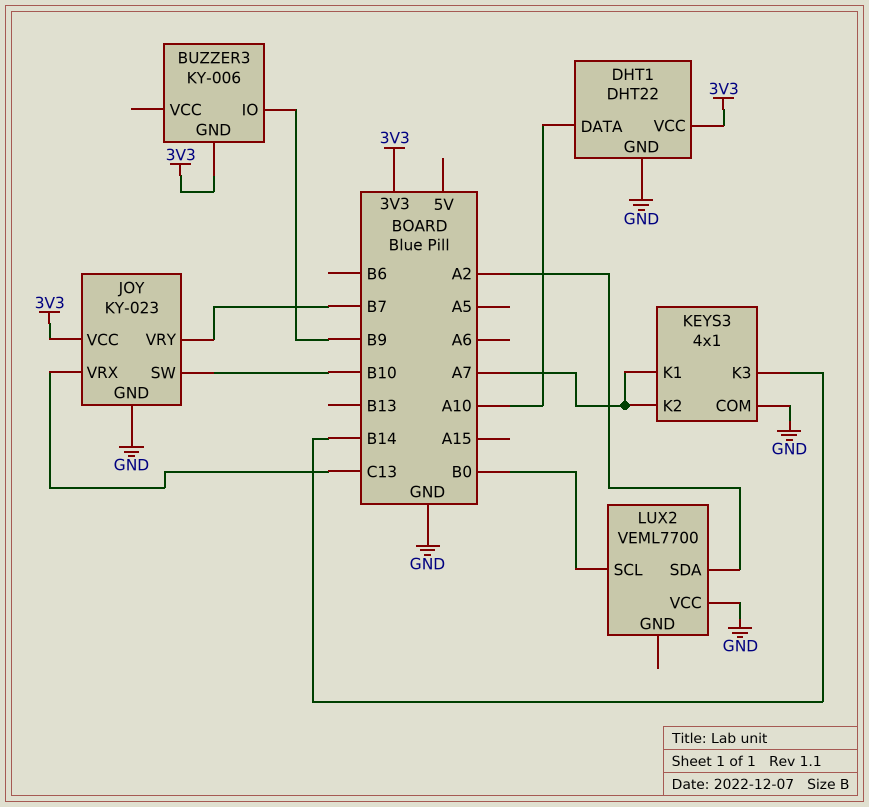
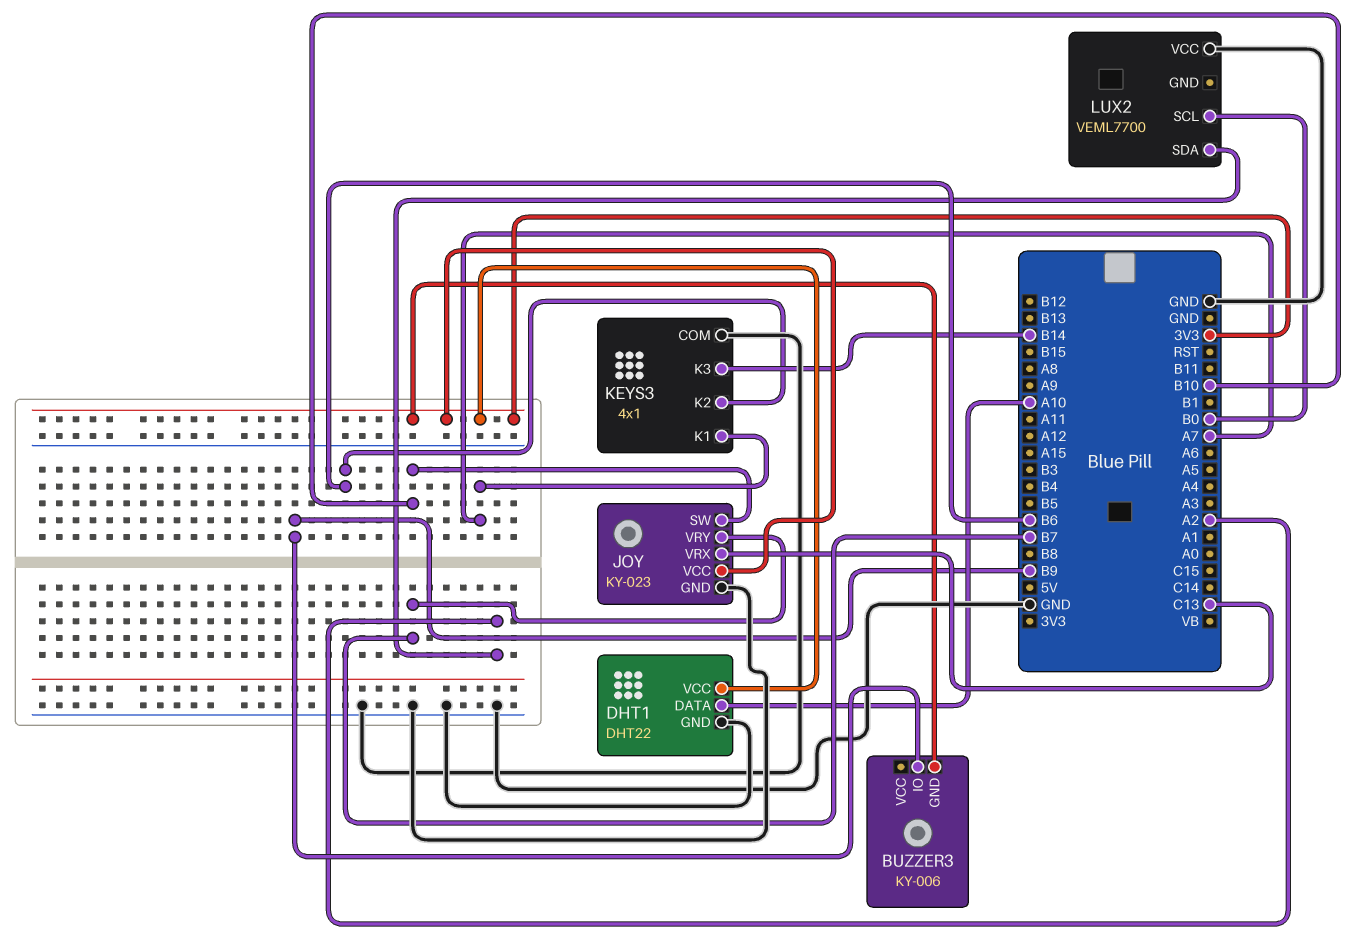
KEYS3 pin K2: A7 -> B6

